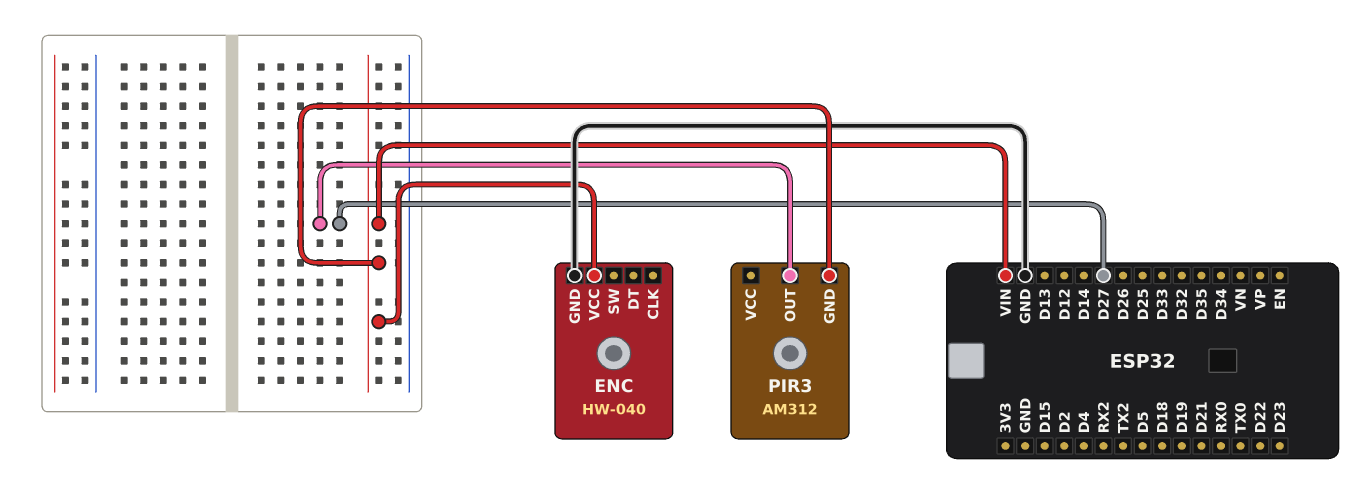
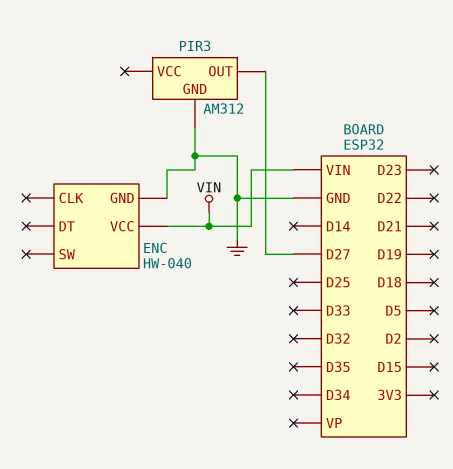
PIR3 pin GND: VIN -> GND

